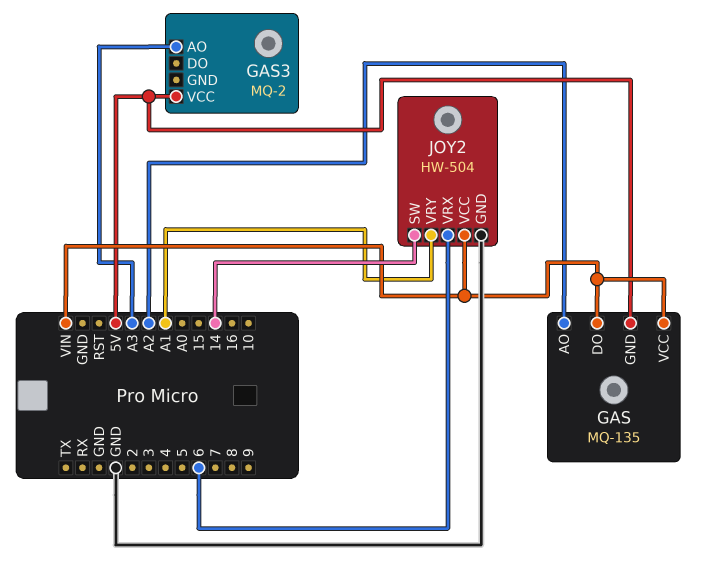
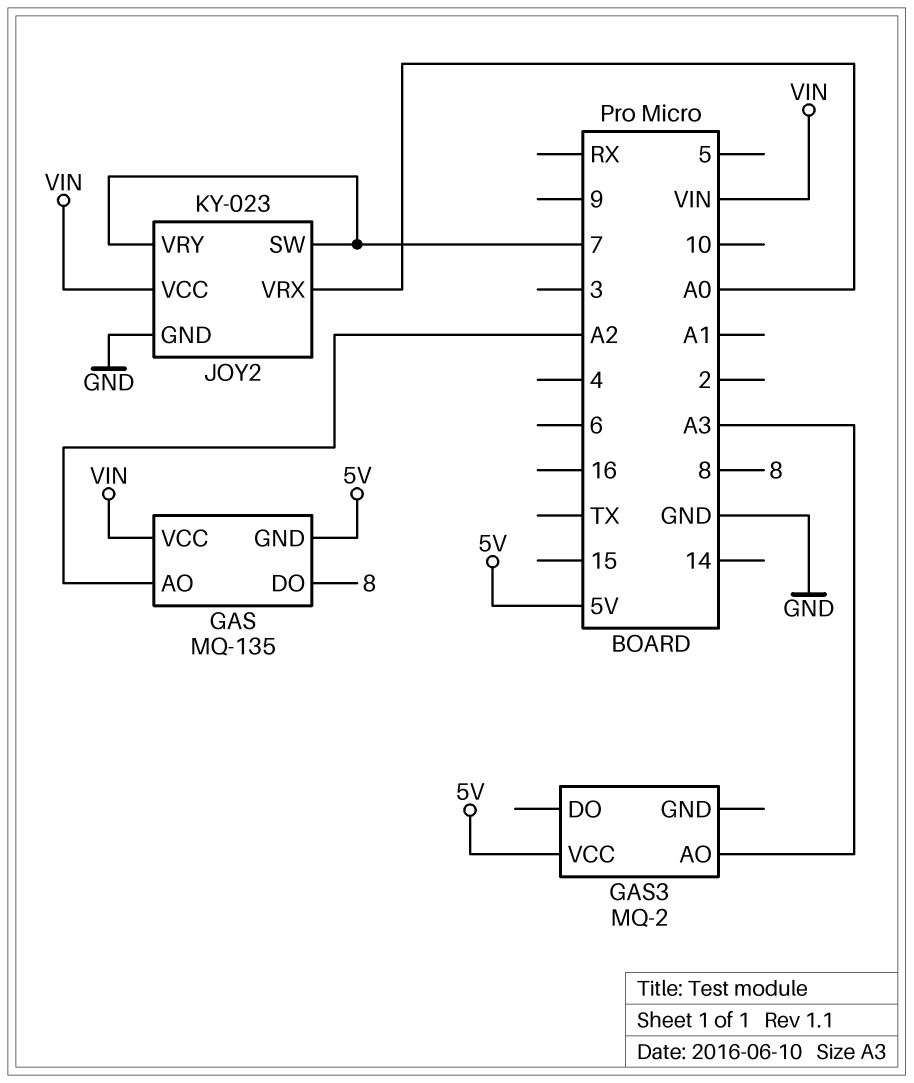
GAS pin DO: VIN -> 8
JOY2: HW-504 -> KY-023
JOY2 pin SW: 14 -> 7
JOY2 pin VRX: 6 -> A0
JOY2 pin VRY: A1 -> 7

